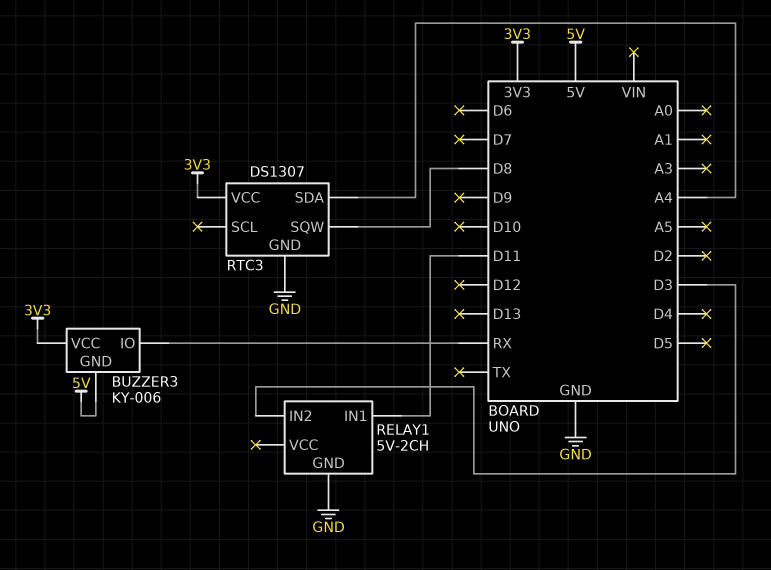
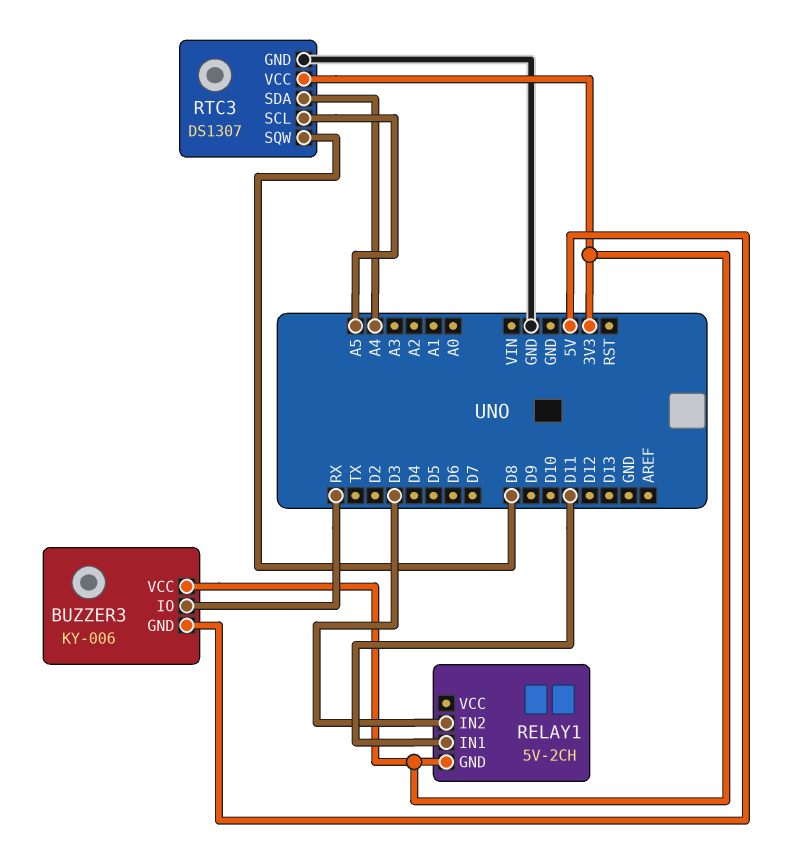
RELAY1 pin GND: GND -> 3V3
RTC3 pin SCL: none -> A5

